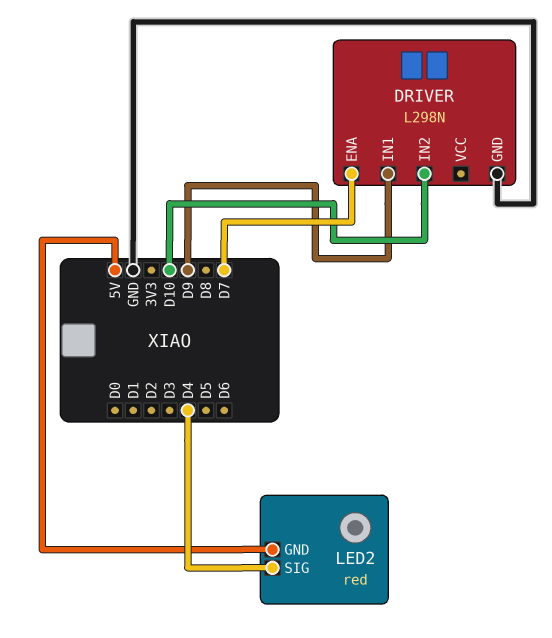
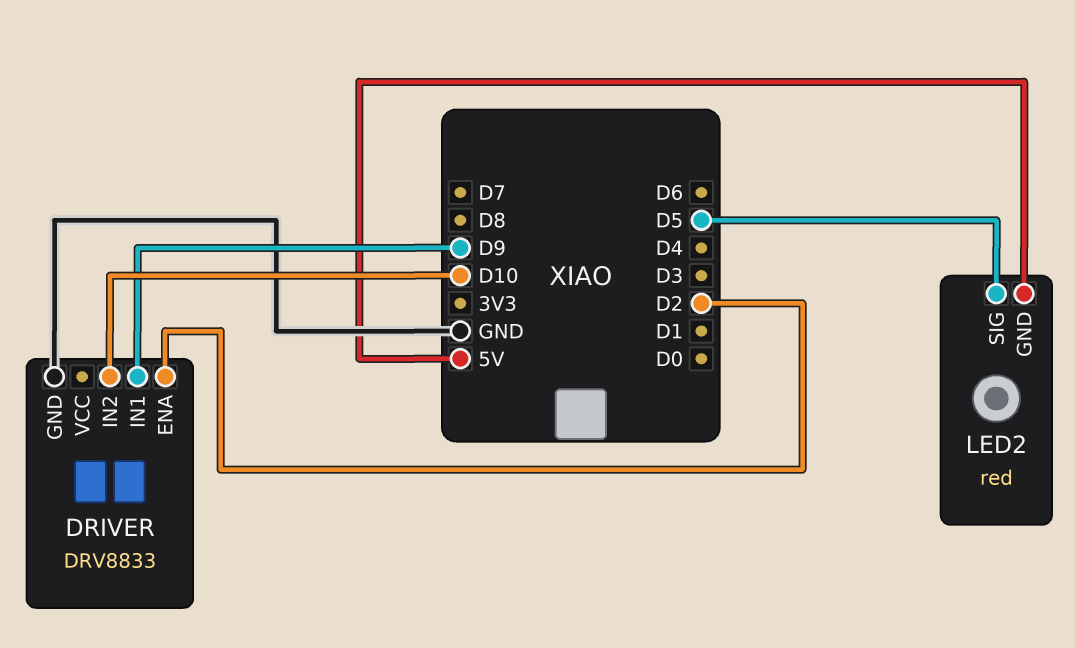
DRIVER: L298N -> DRV8833
DRIVER pin ENA: D7 -> D2
LED2 pin SIG: D4 -> D5

